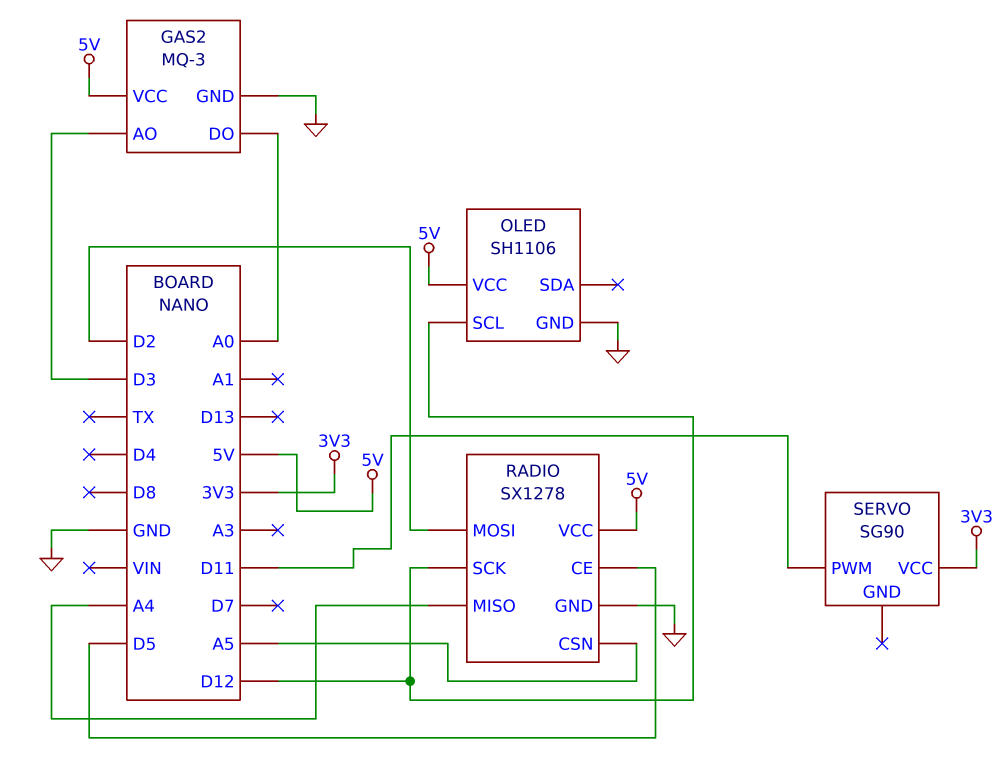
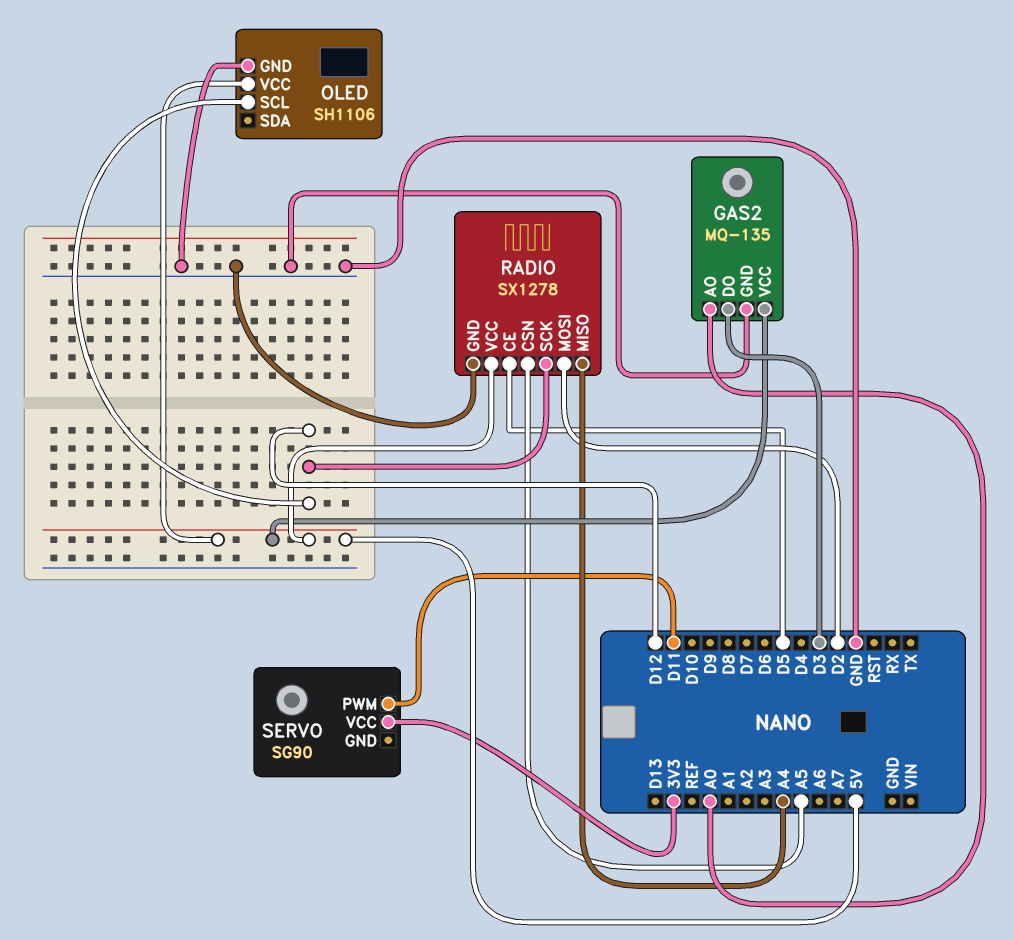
GAS2: MQ-3 -> MQ-135
GAS2 pin AO: D3 -> A0
GAS2 pin DO: A0 -> D3

